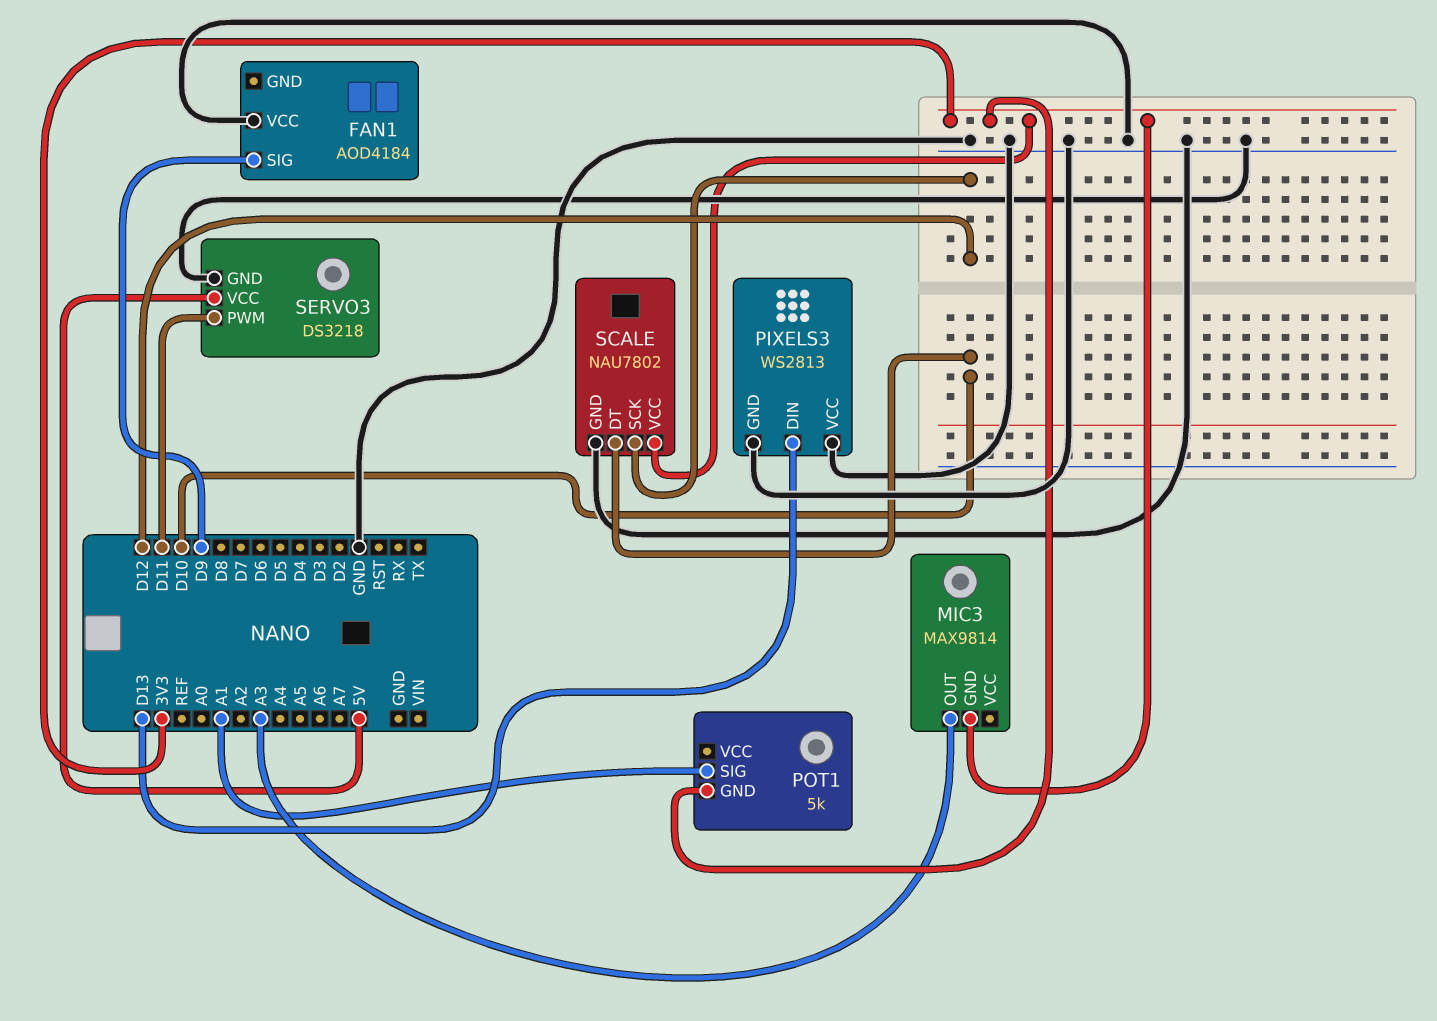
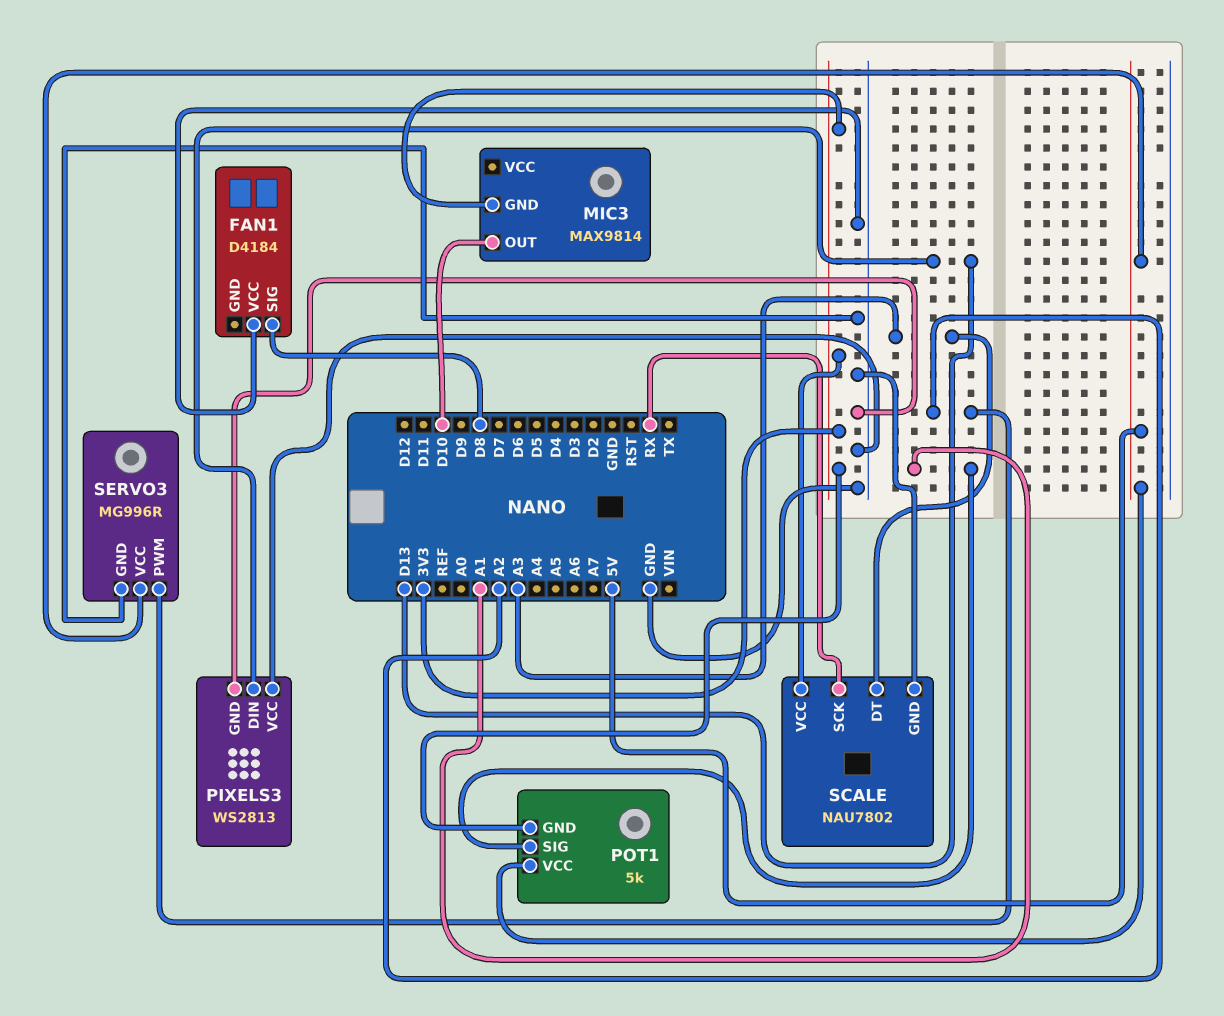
FAN1: AOD4184 -> D4184
FAN1 pin SIG: D9 -> D8
MIC3 pin OUT: A3 -> D10
POT1 pin VCC: none -> 5V
SCALE pin DT: D10 -> A3
SCALE pin SCK: D12 -> RX
SERVO3: DS3218 -> MG996R
SERVO3 pin PWM: D11 -> A2

